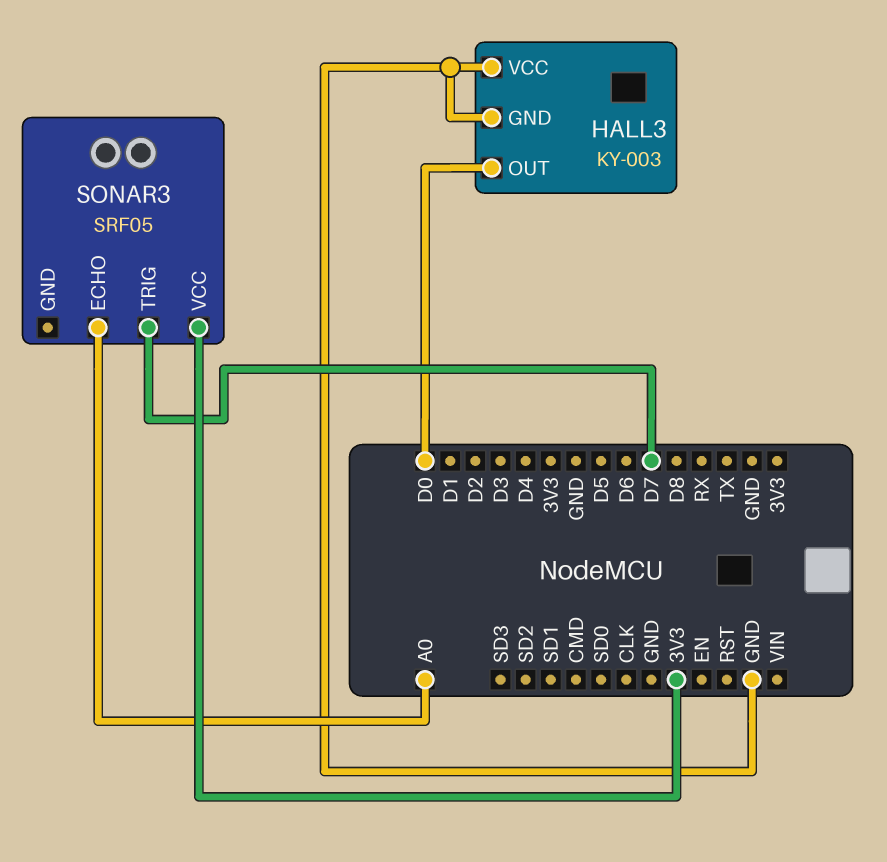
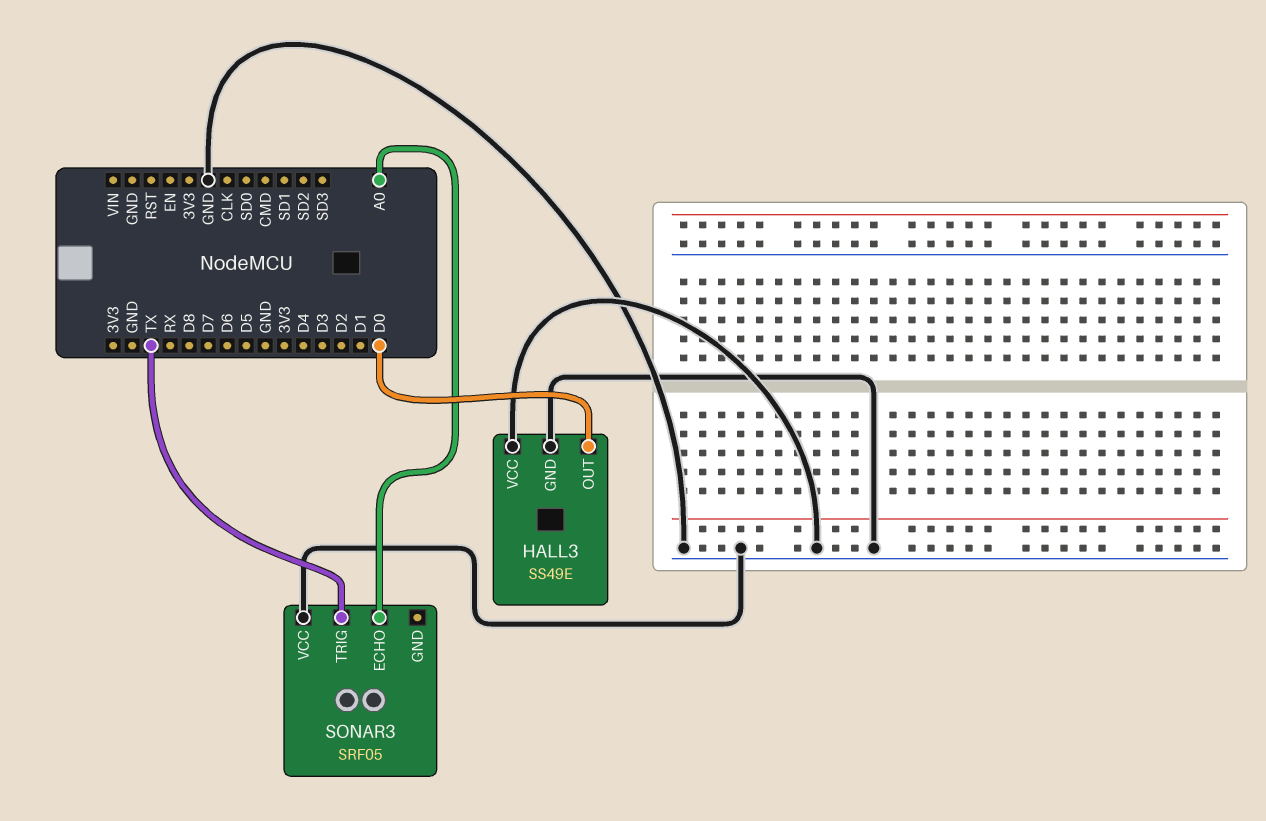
HALL3: KY-003 -> SS49E
SONAR3 pin TRIG: D7 -> TX
SONAR3 pin VCC: 3V3 -> GND

